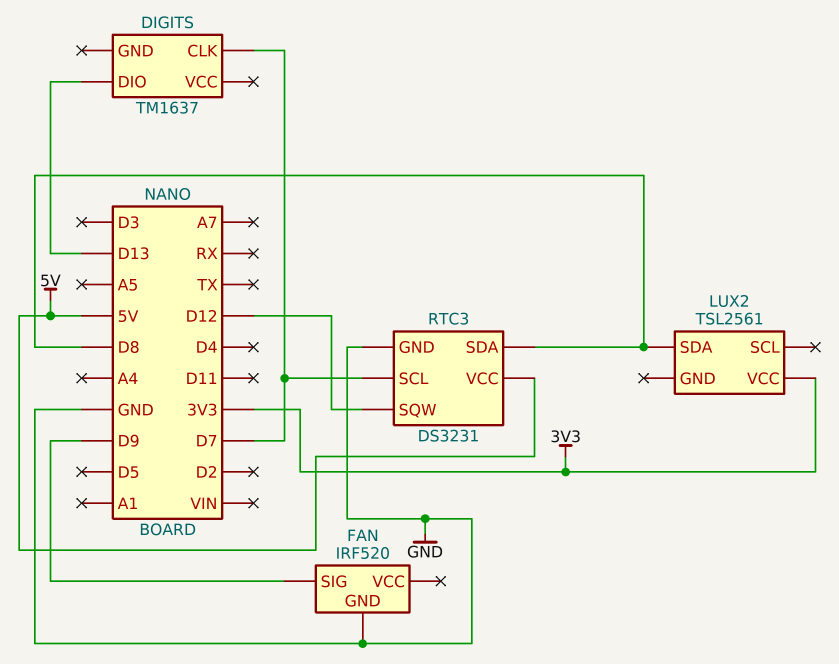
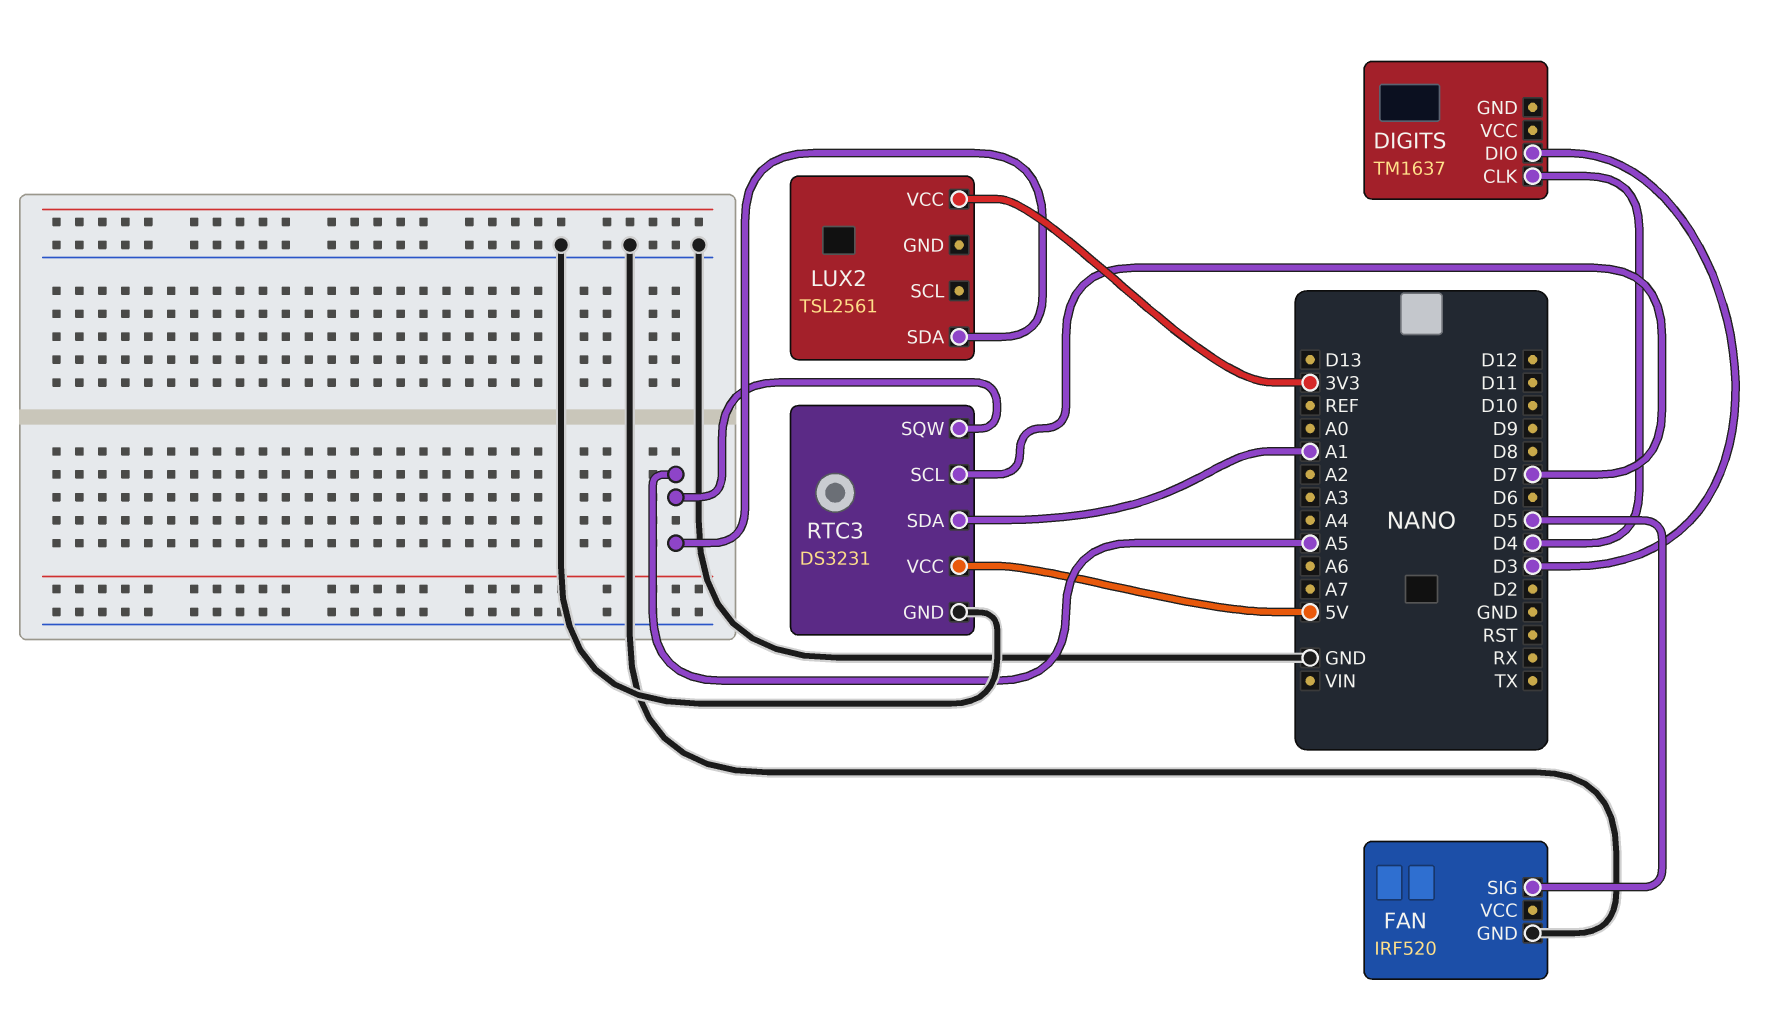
DIGITS pin CLK: D7 -> D4
DIGITS pin DIO: D13 -> D3
FAN pin SIG: D9 -> D5
LUX2 pin SDA: D8 -> A5
RTC3 pin SDA: D8 -> A1
RTC3 pin SQW: D12 -> A5

